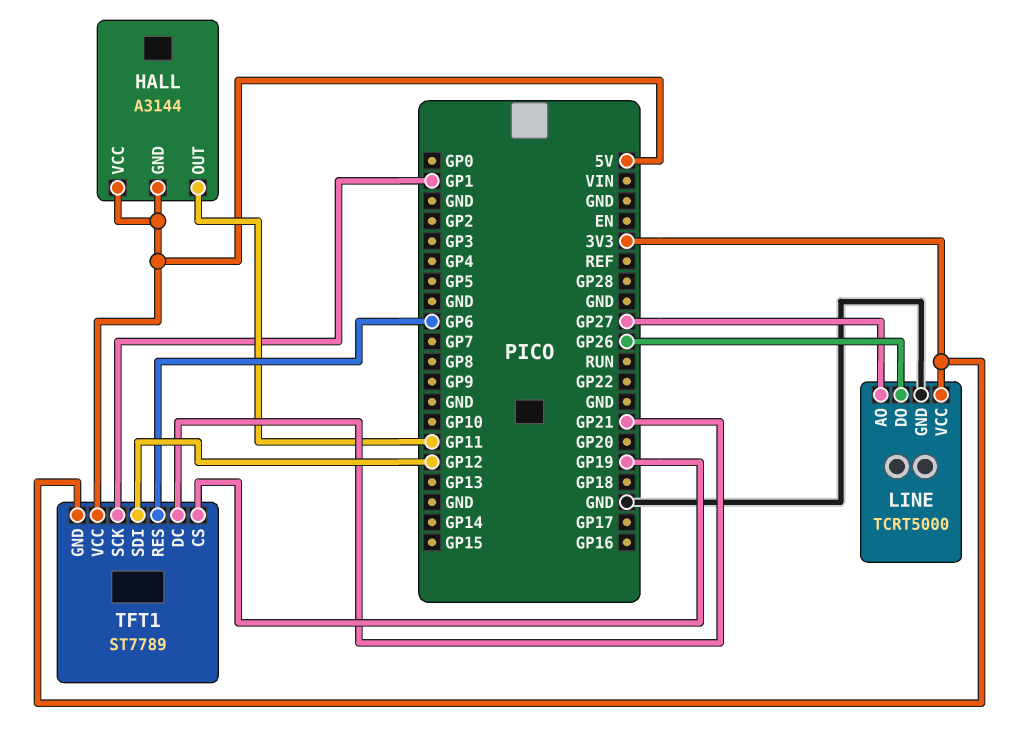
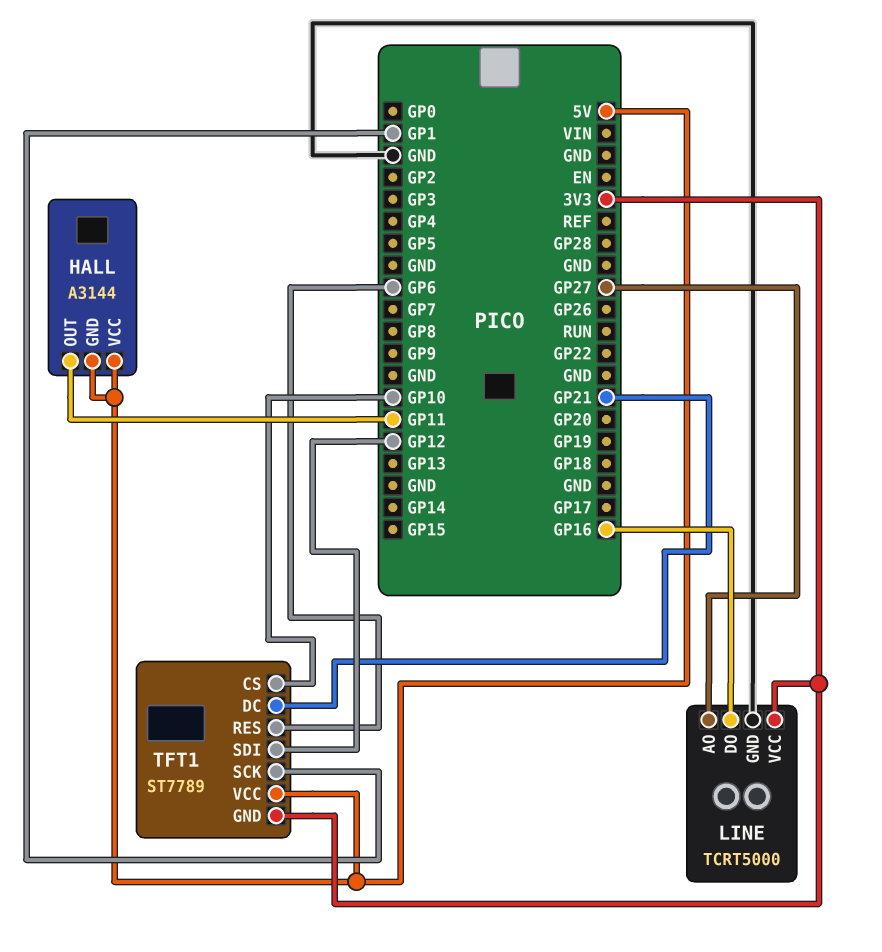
LINE pin DO: GP26 -> GP16
TFT1 pin CS: GP19 -> GP10

